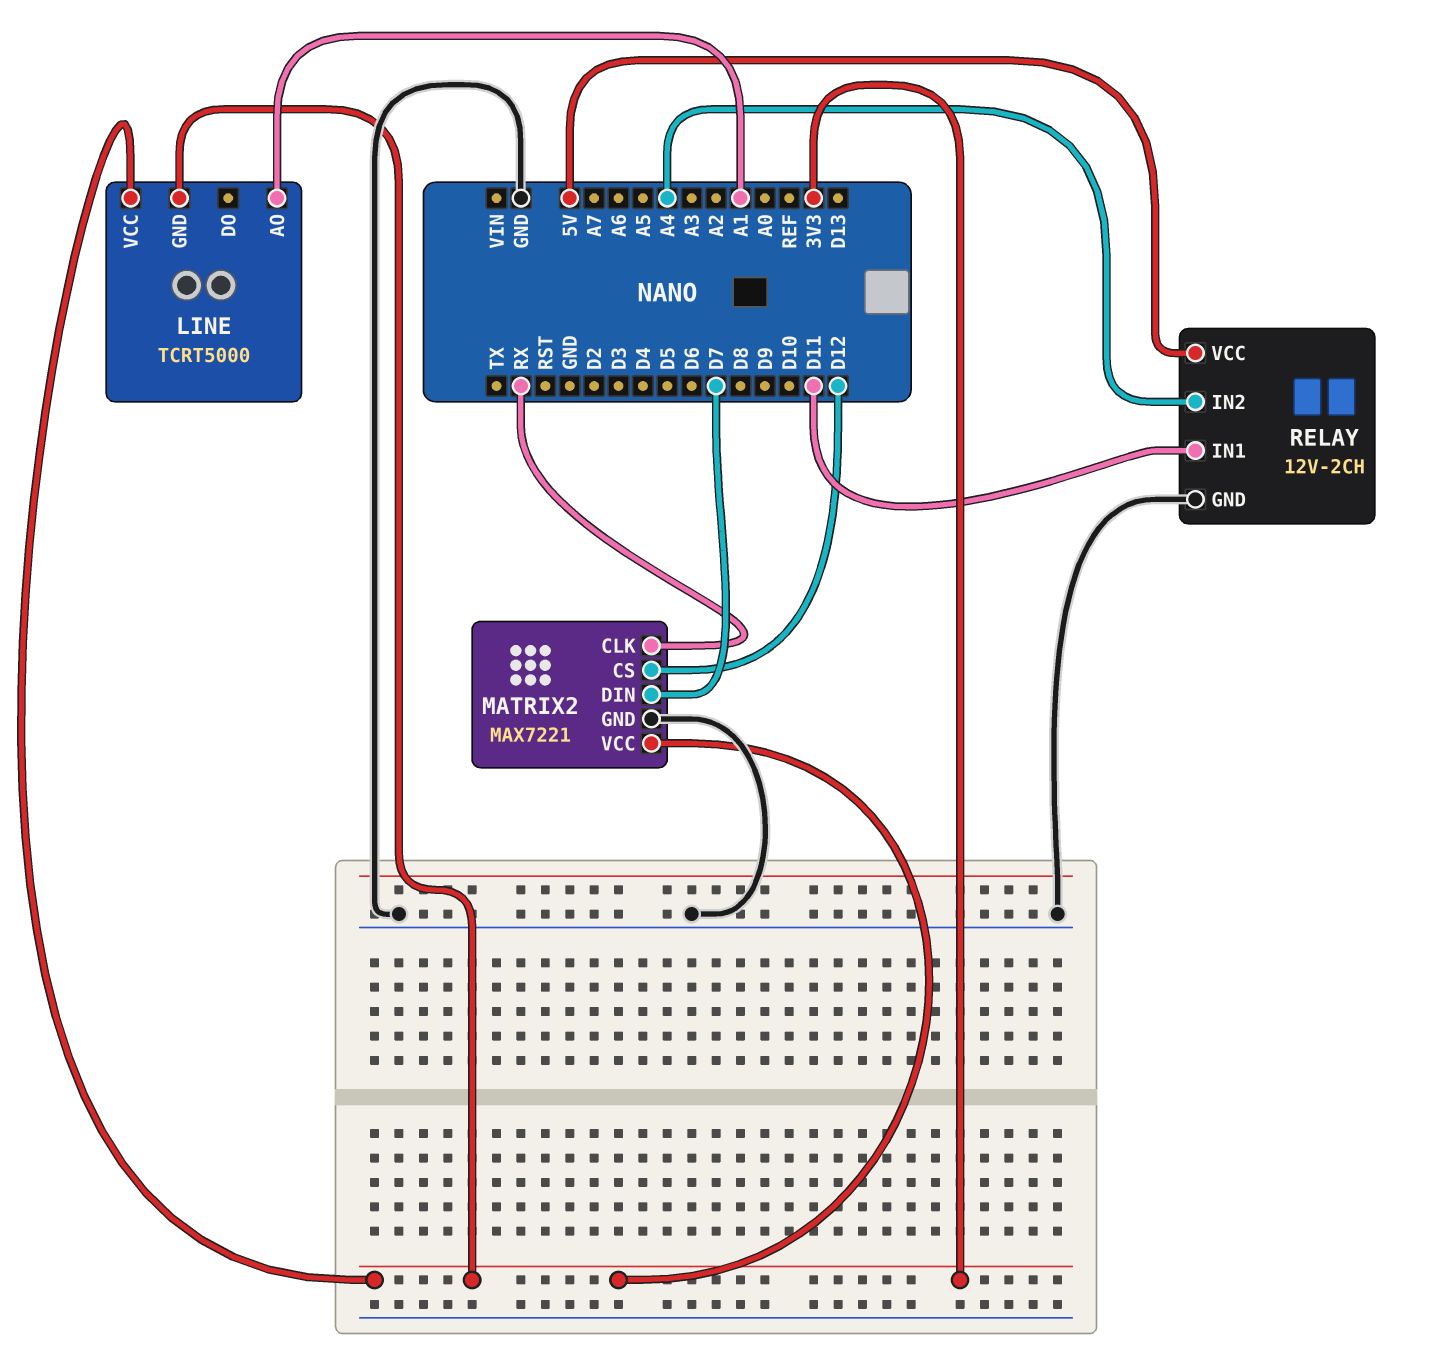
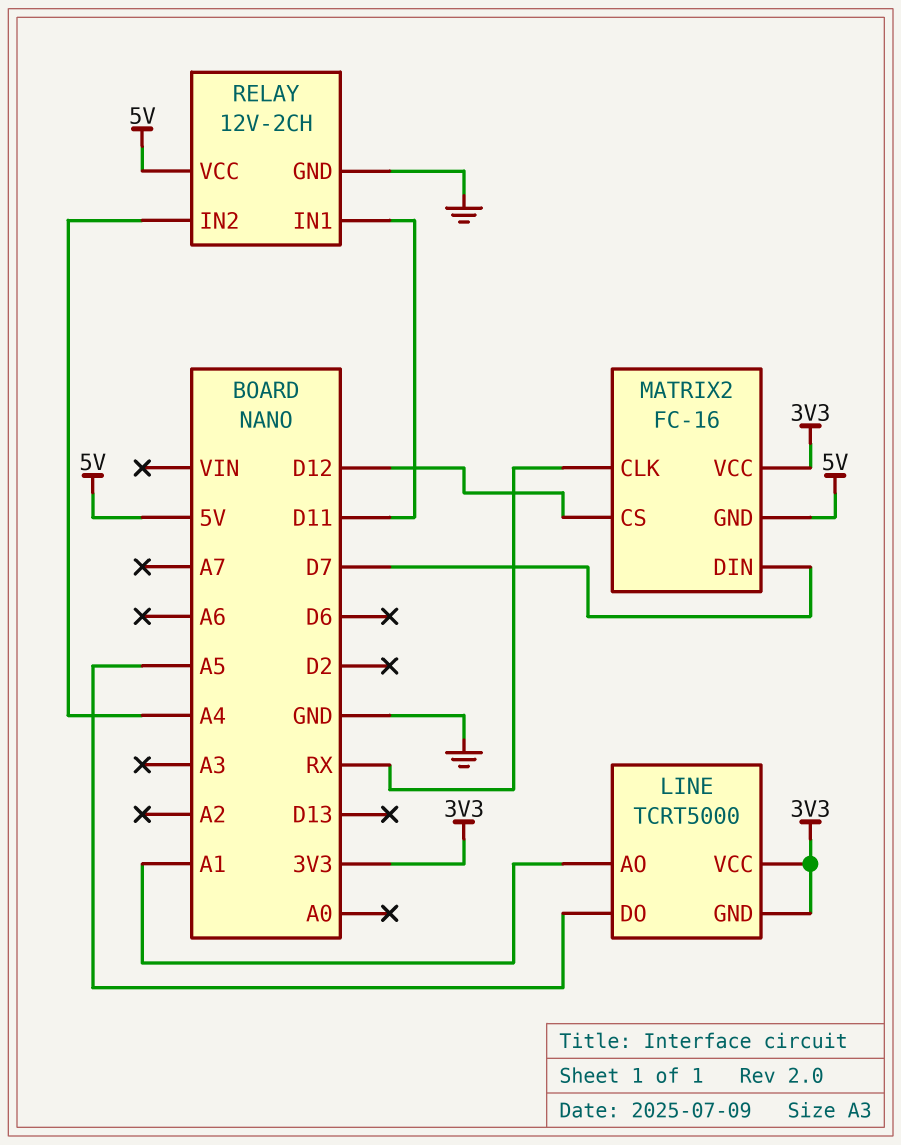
LINE pin DO: none -> A5
MATRIX2: MAX7221 -> FC-16
MATRIX2 pin GND: GND -> 5V

